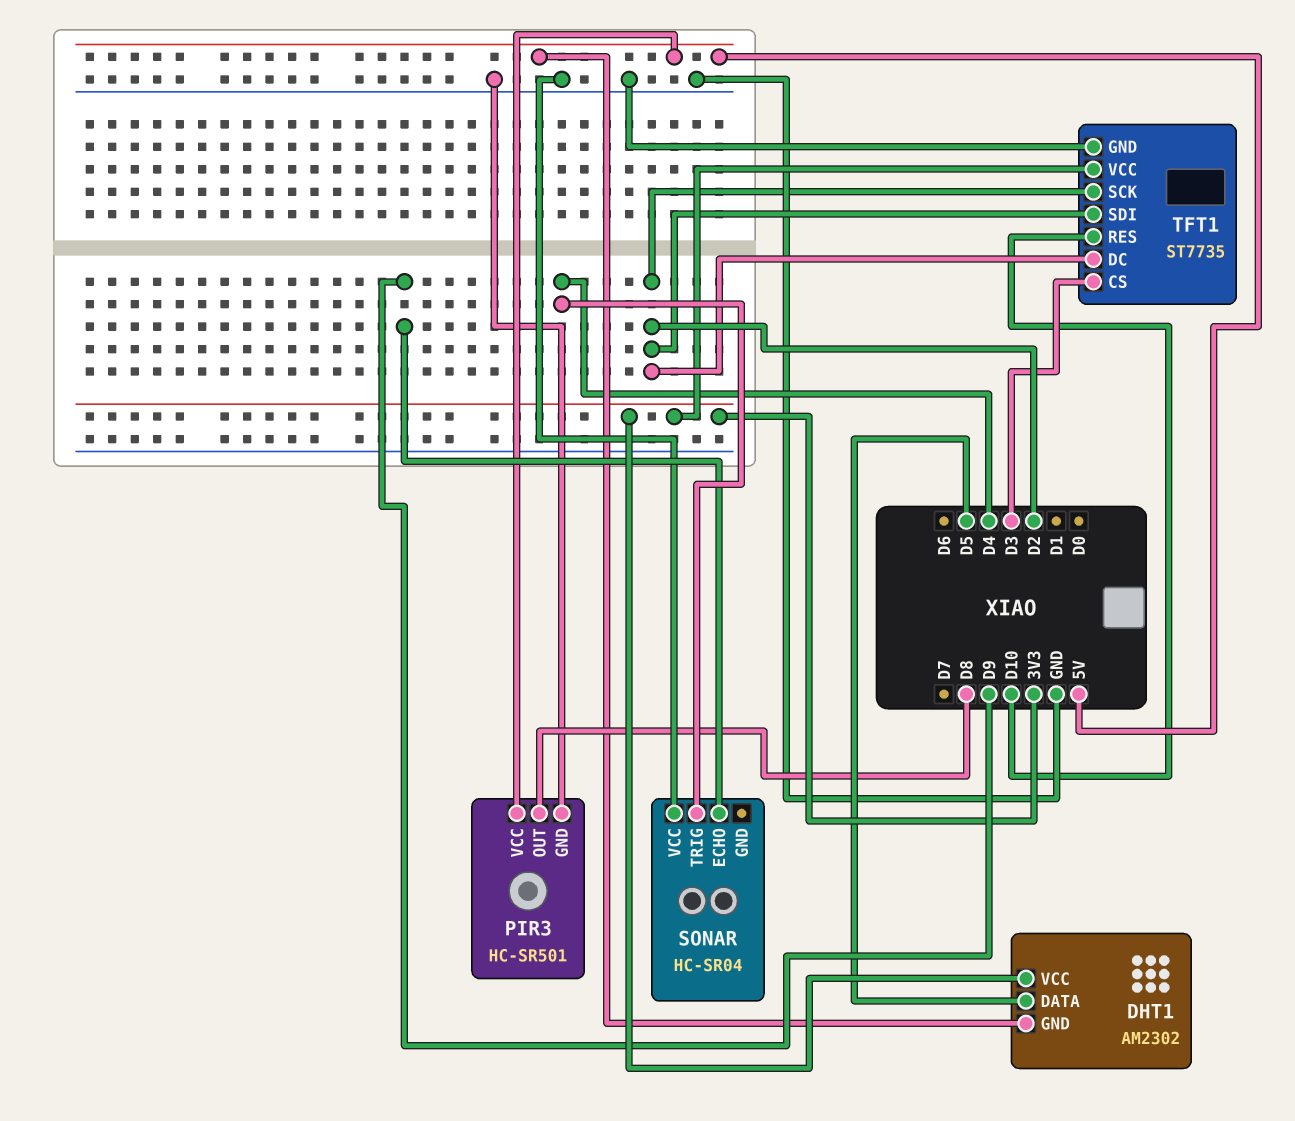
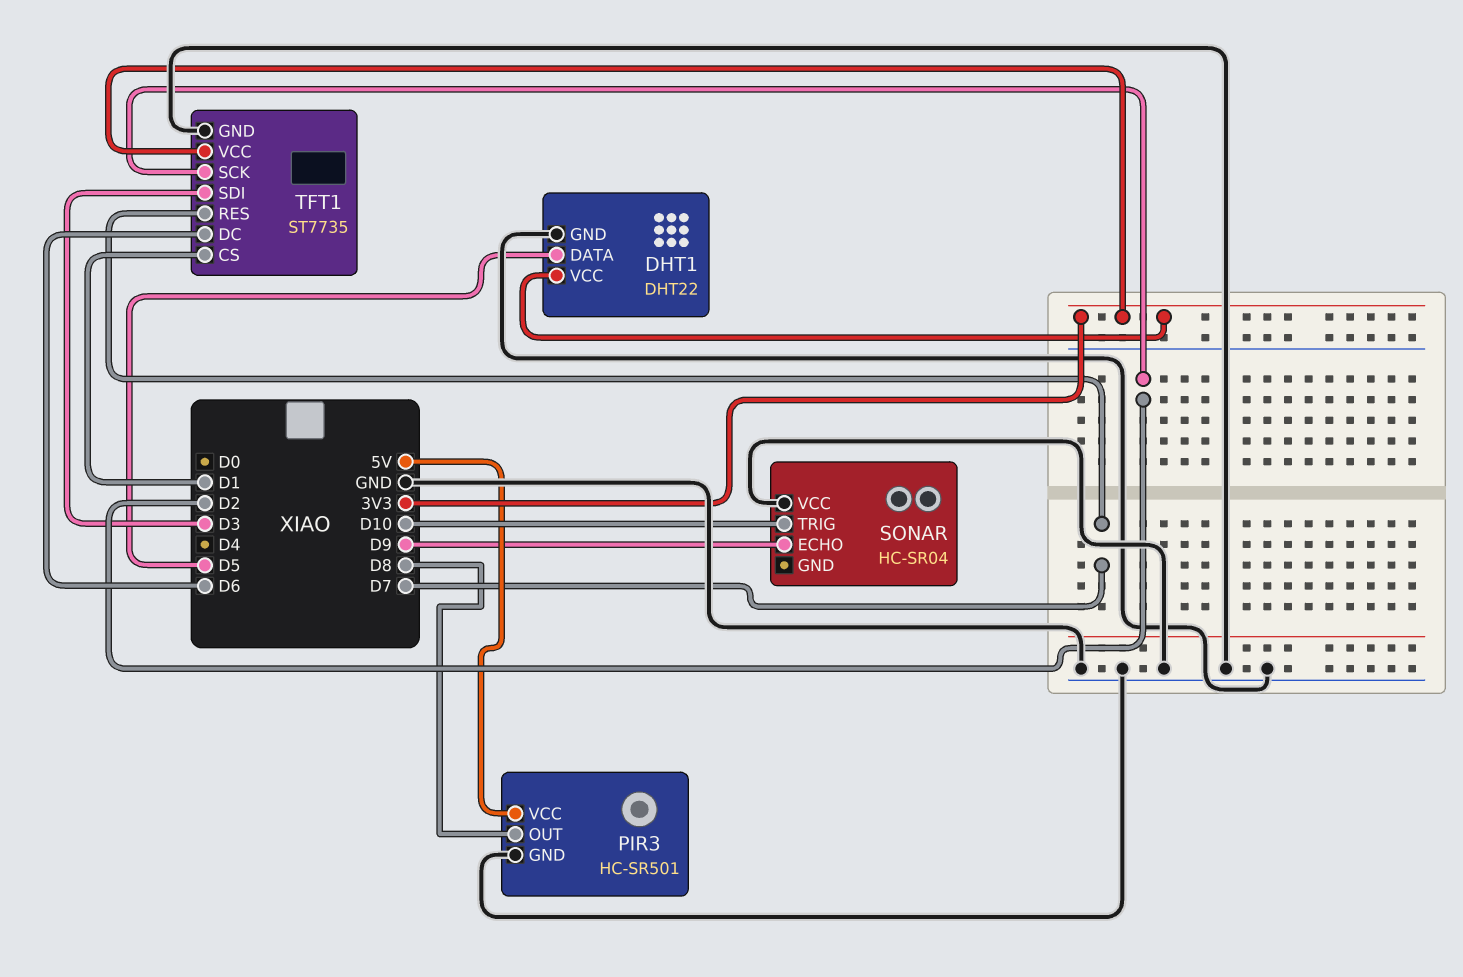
DHT1: AM2302 -> DHT22
DHT1 pin GND: 5V -> GND
SONAR pin TRIG: D4 -> D10
TFT1 pin CS: D3 -> D1
TFT1 pin DC: D2 -> D6
TFT1 pin RES: D10 -> D7
TFT1 pin SDI: D2 -> D3

